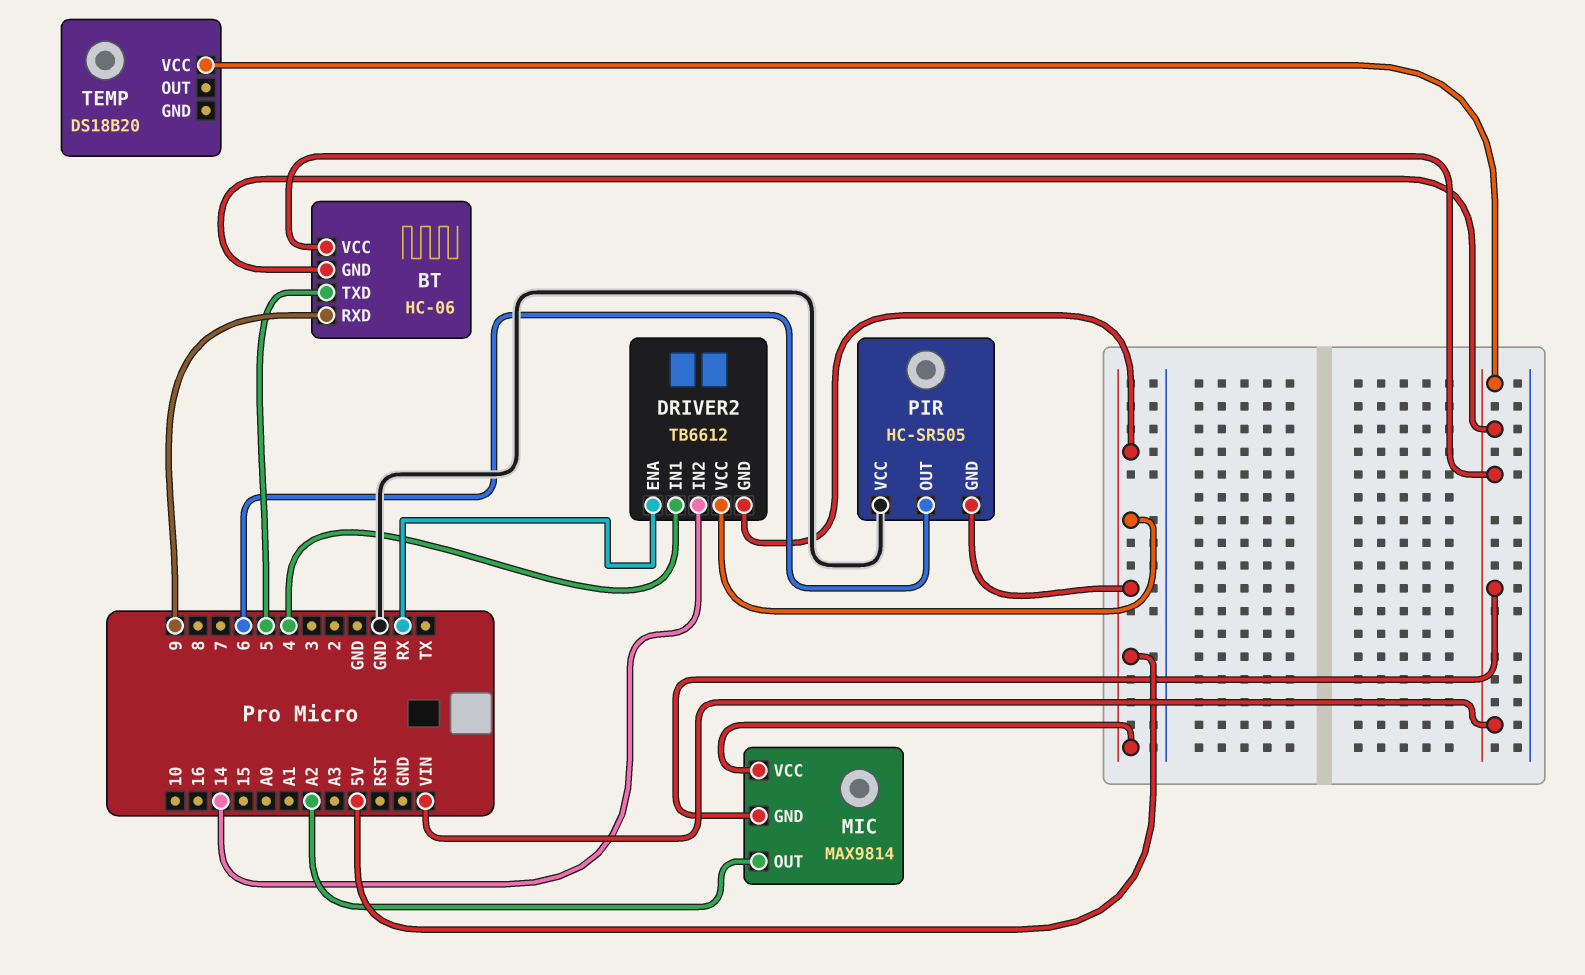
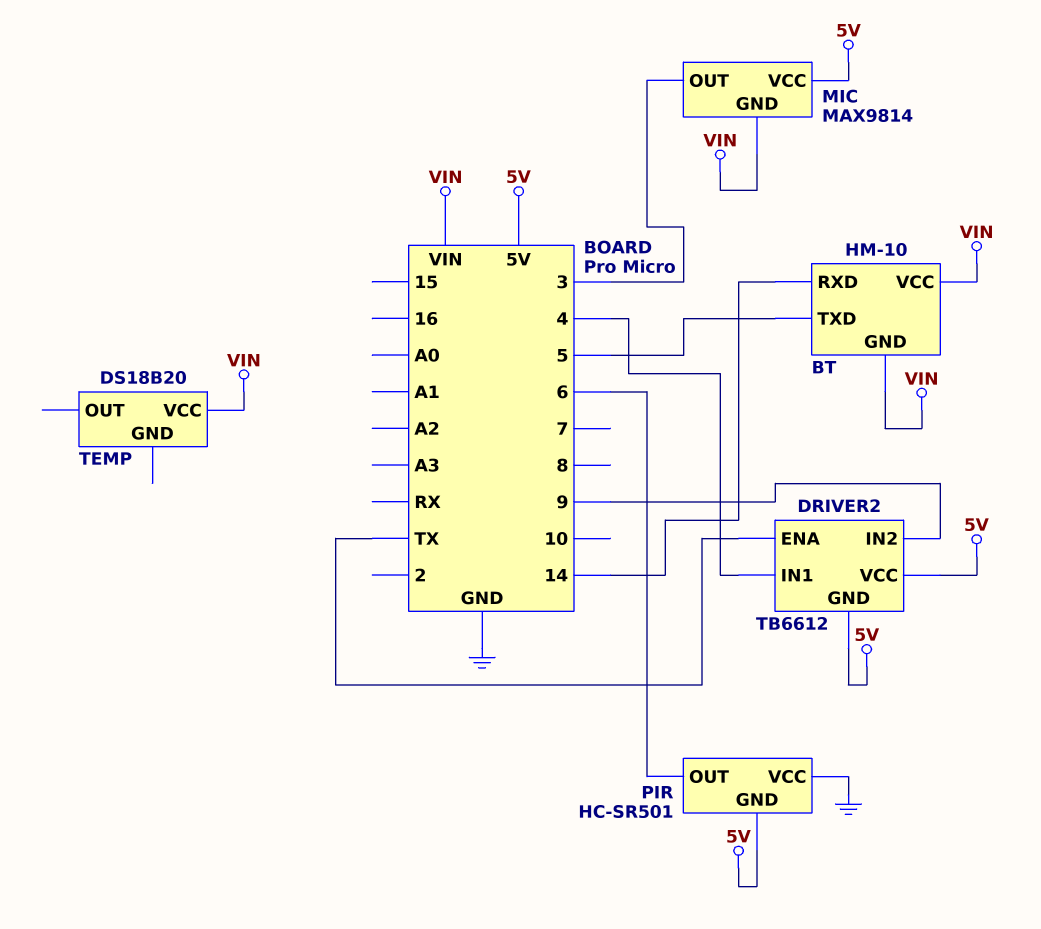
BT: HC-06 -> HM-10
BT pin RXD: 9 -> 14
DRIVER2 pin ENA: RX -> TX
DRIVER2 pin IN2: 14 -> 9
MIC pin OUT: A2 -> 3
PIR: HC-SR505 -> HC-SR501

